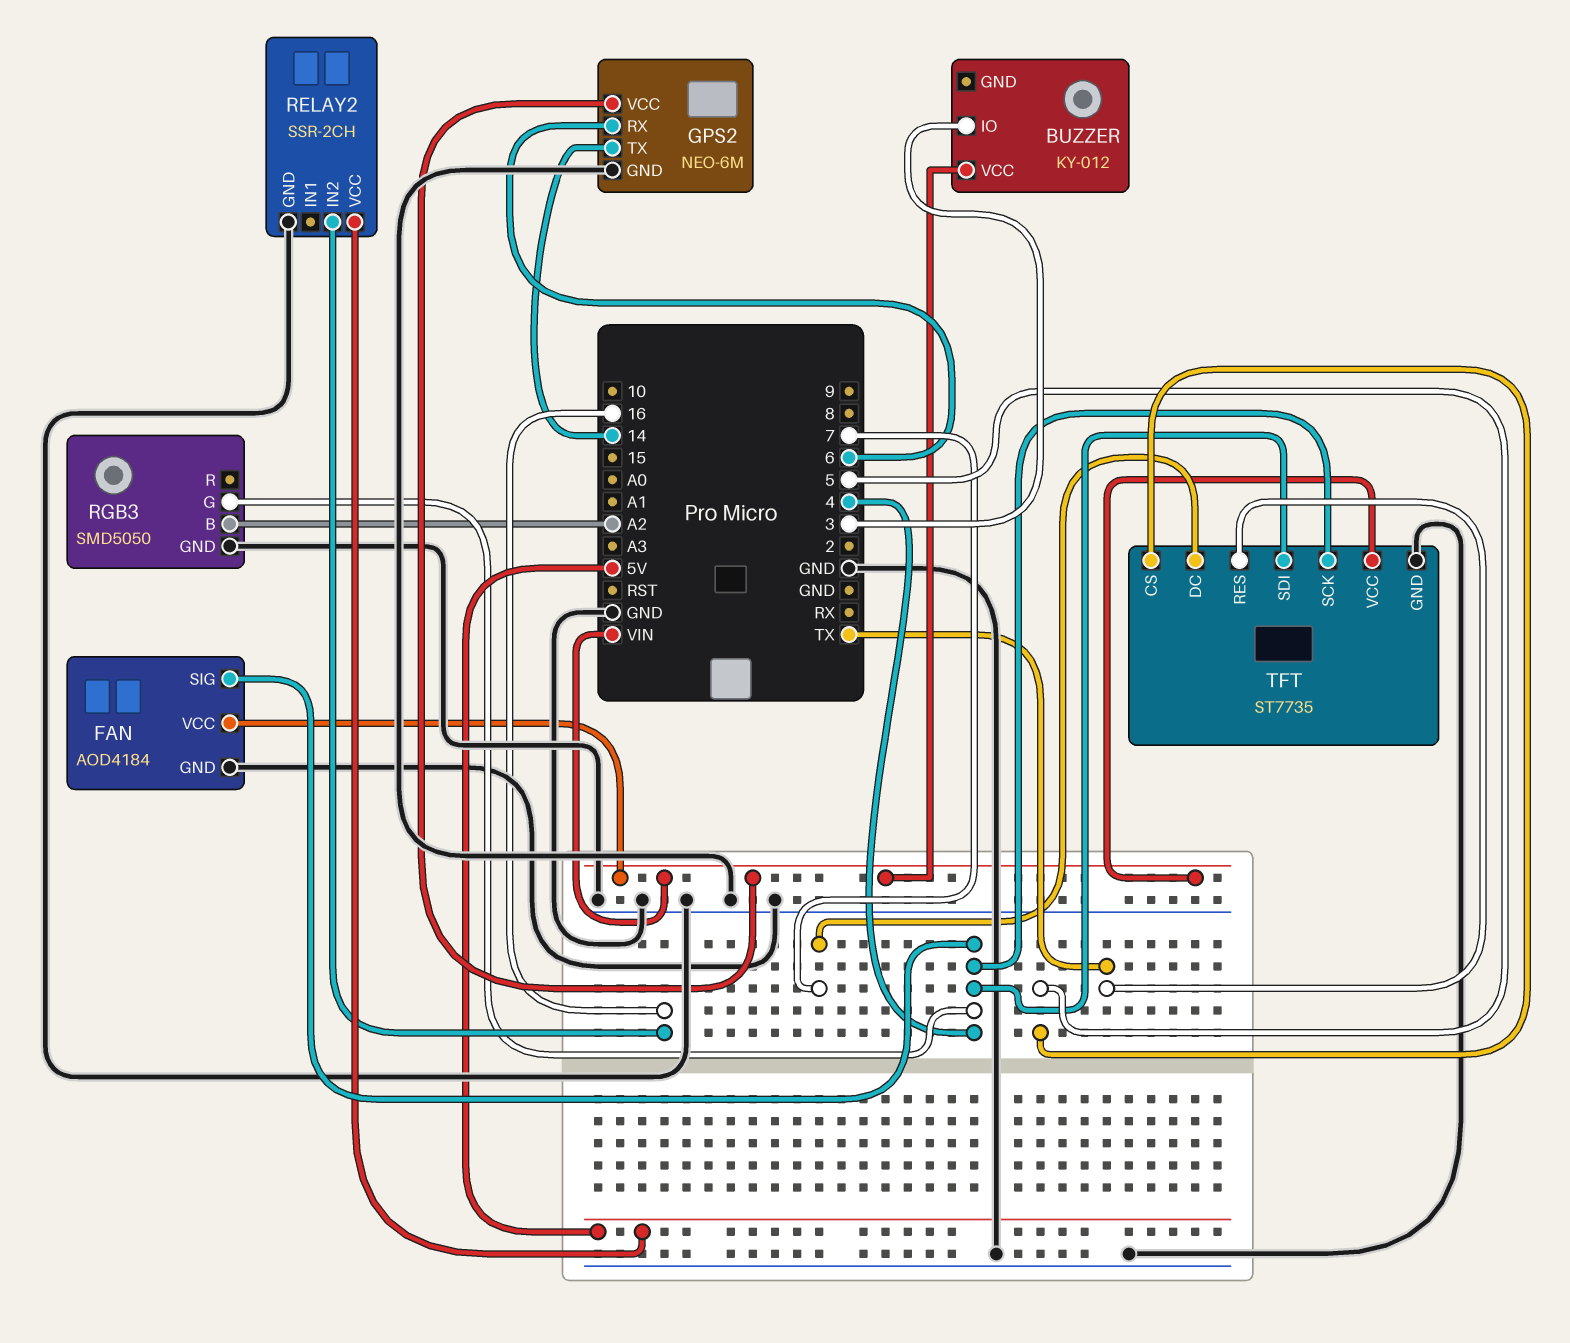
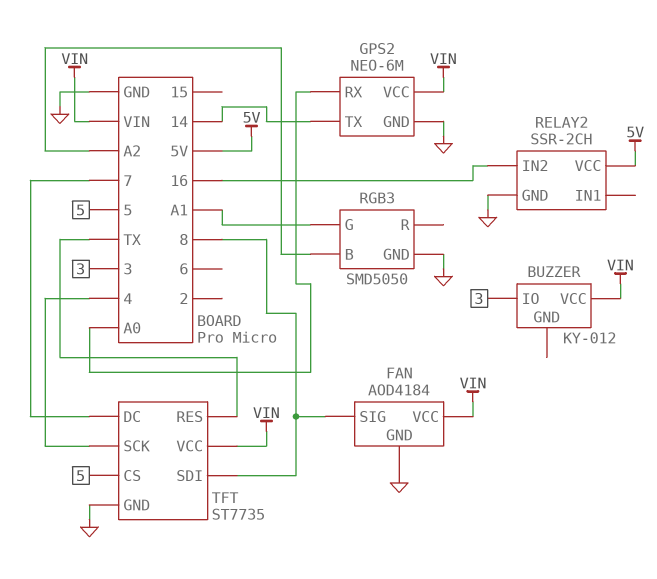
FAN pin SIG: 4 -> 8
GPS2 pin RX: 6 -> A0
RGB3 pin G: 4 -> A1
TFT pin SDI: 4 -> 8

